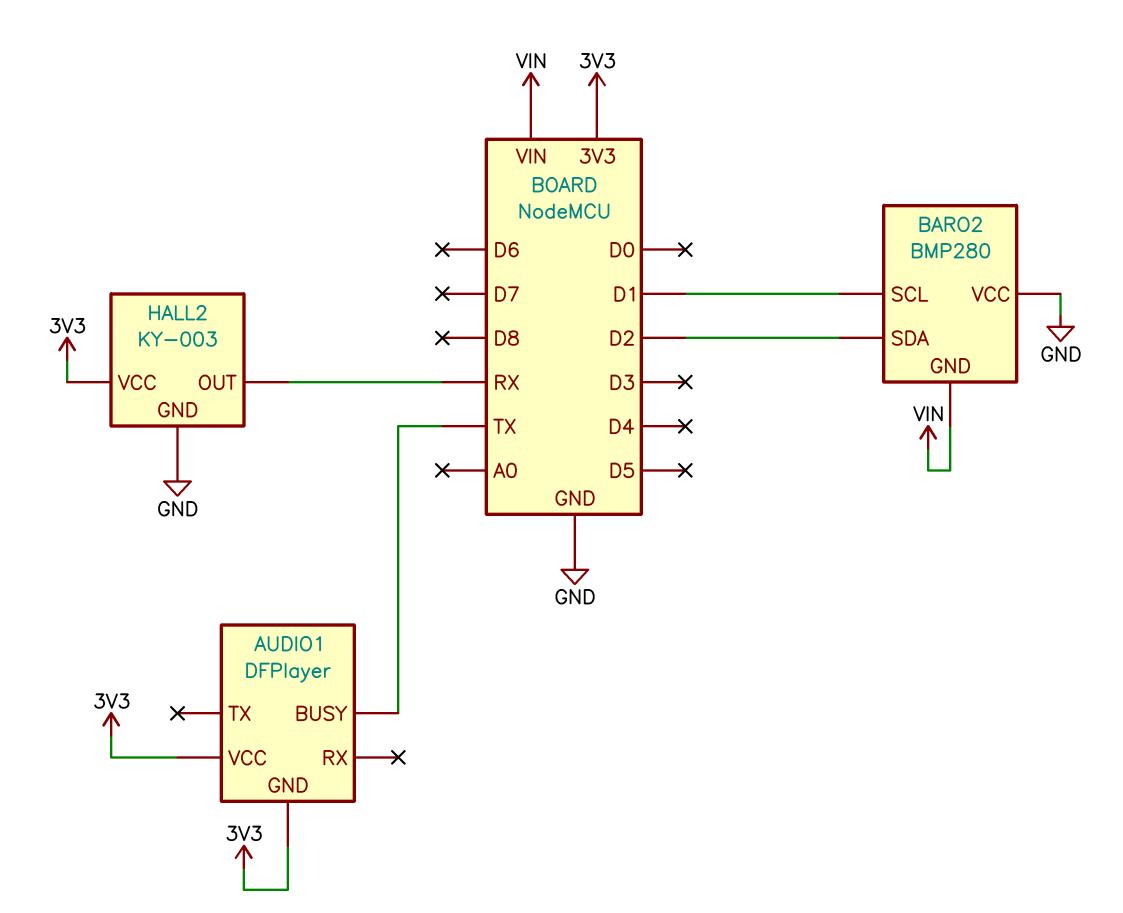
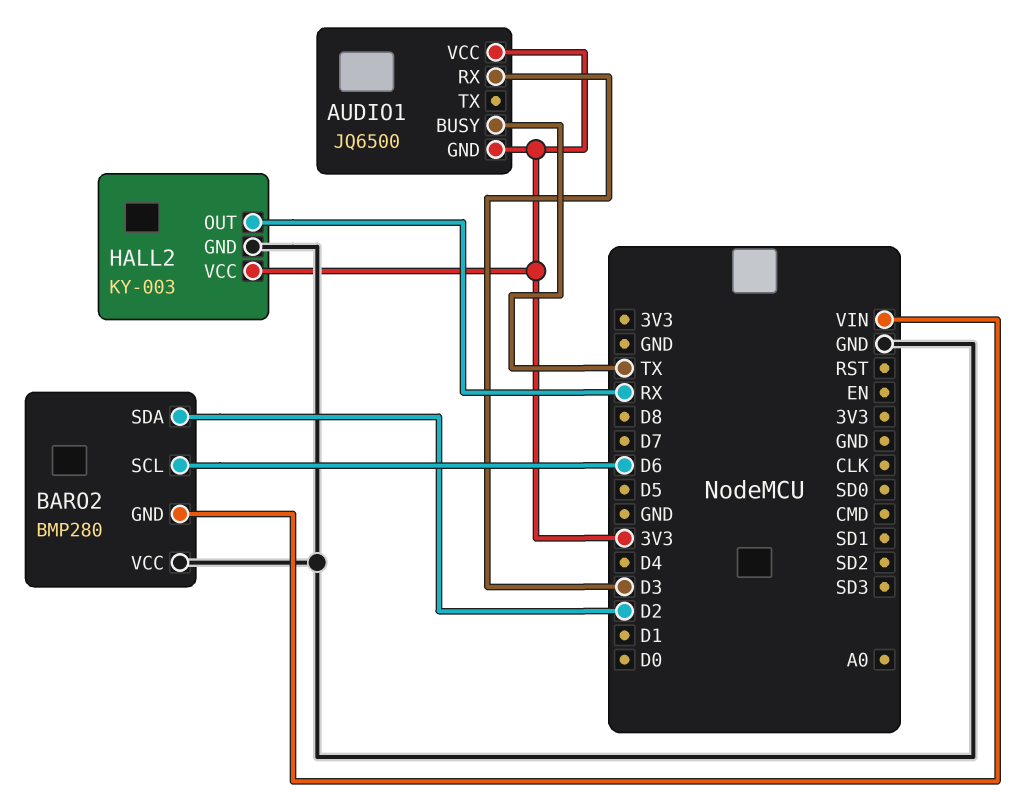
AUDIO1: DFPlayer -> JQ6500
AUDIO1 pin RX: none -> D3
BARO2 pin SCL: D1 -> D6

